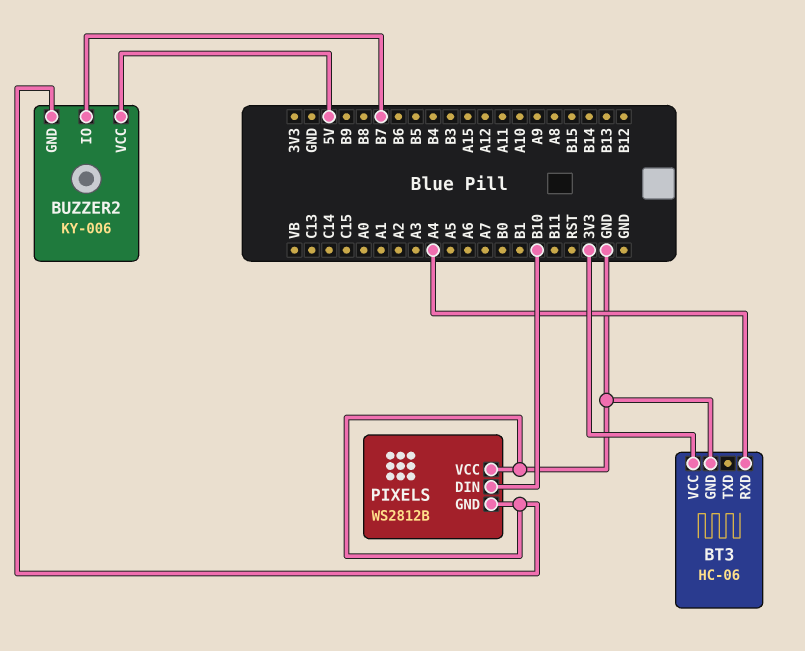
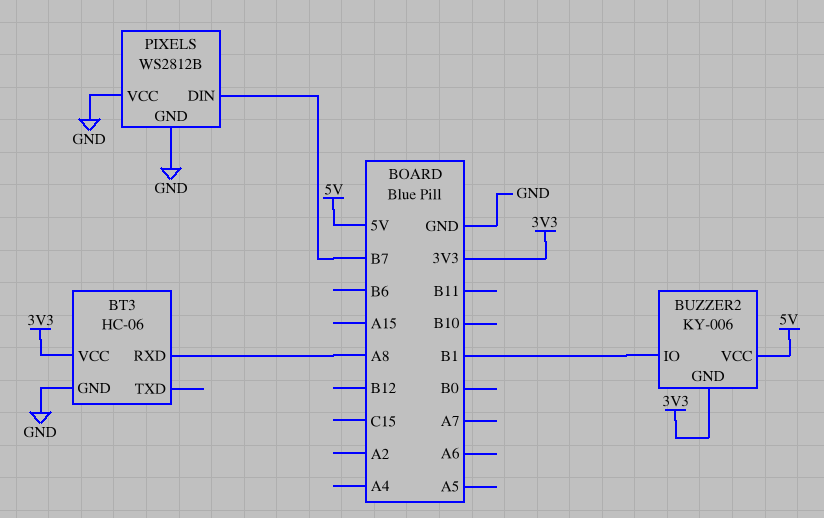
BT3 pin RXD: A4 -> A8
BUZZER2 pin GND: GND -> 3V3
BUZZER2 pin IO: B7 -> B1
PIXELS pin DIN: B10 -> B7

